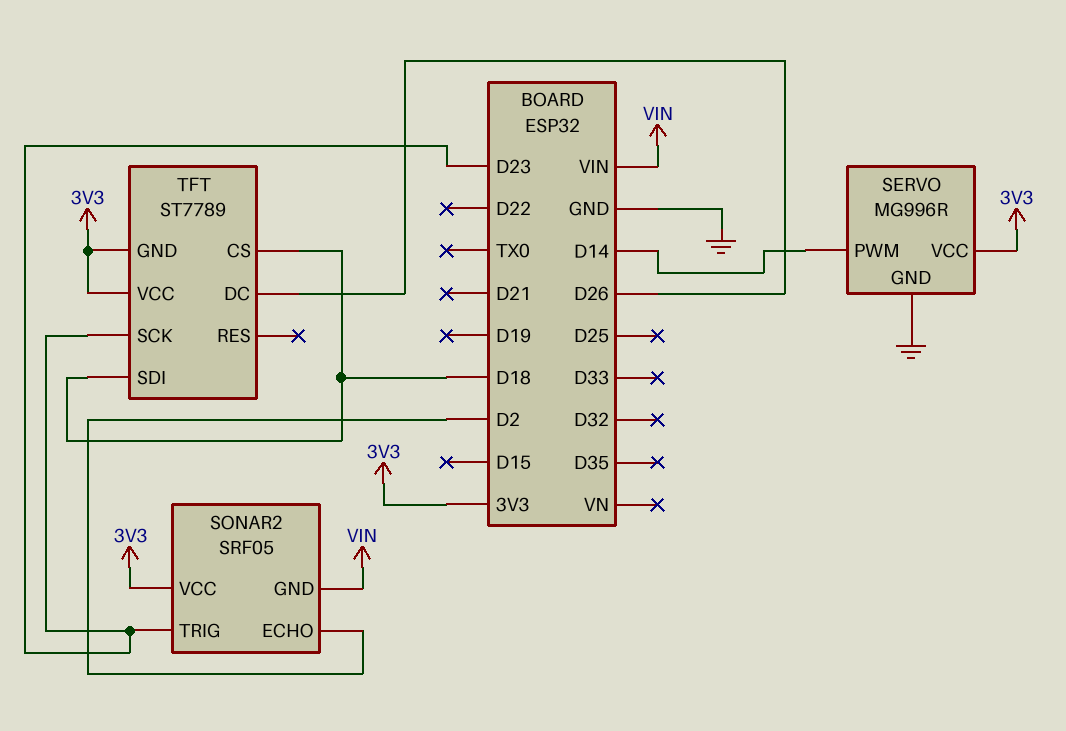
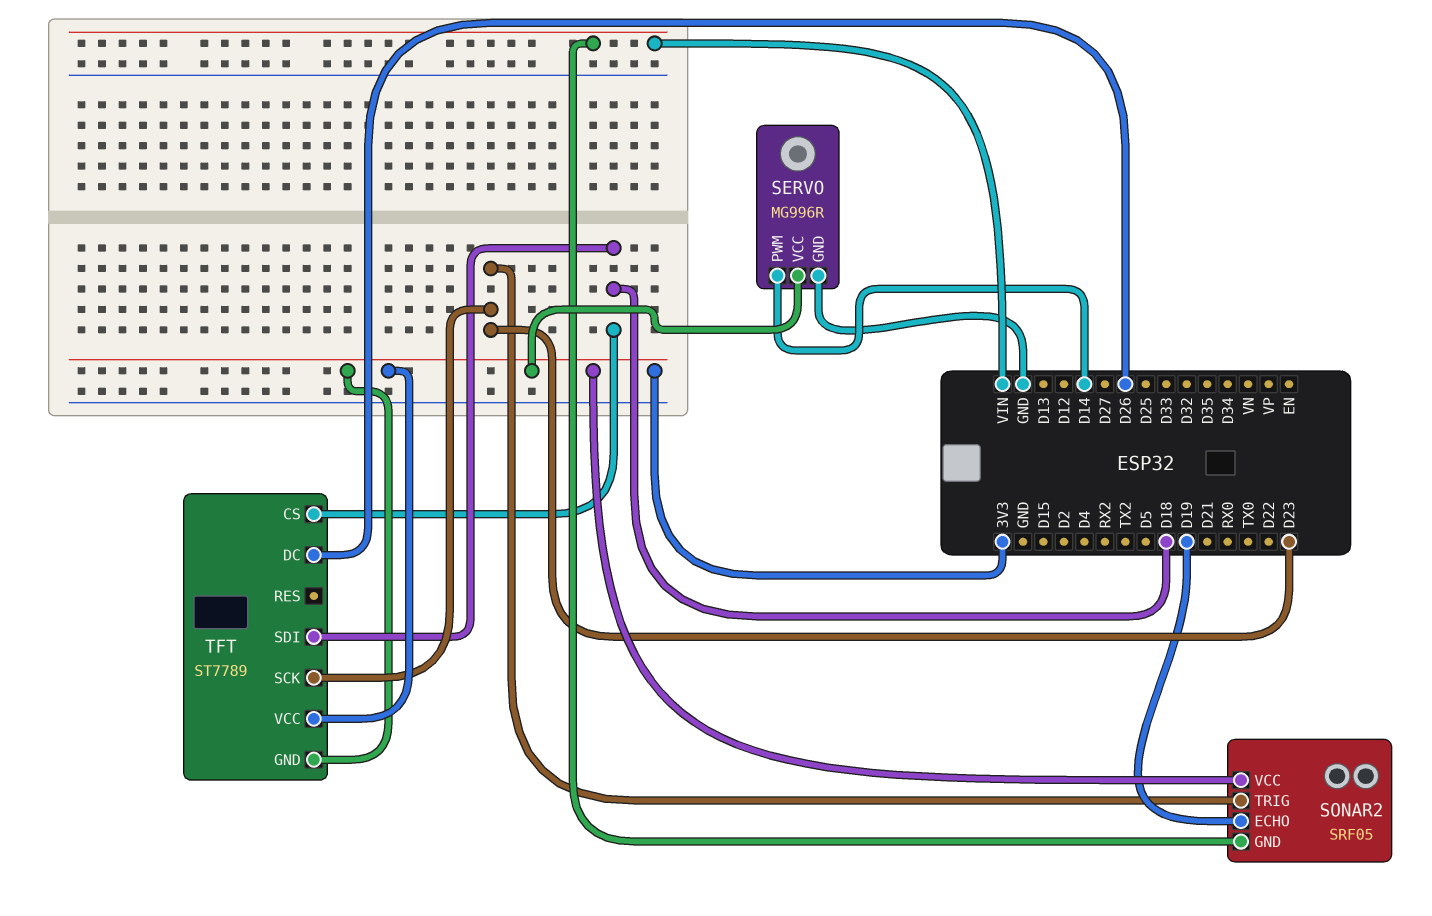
SONAR2 pin ECHO: D2 -> D19

